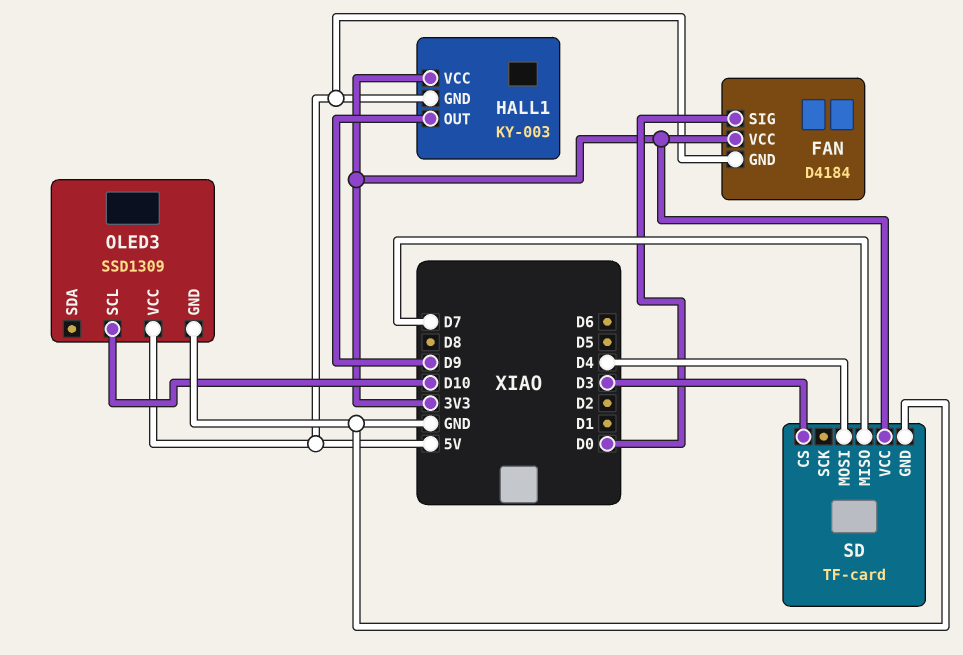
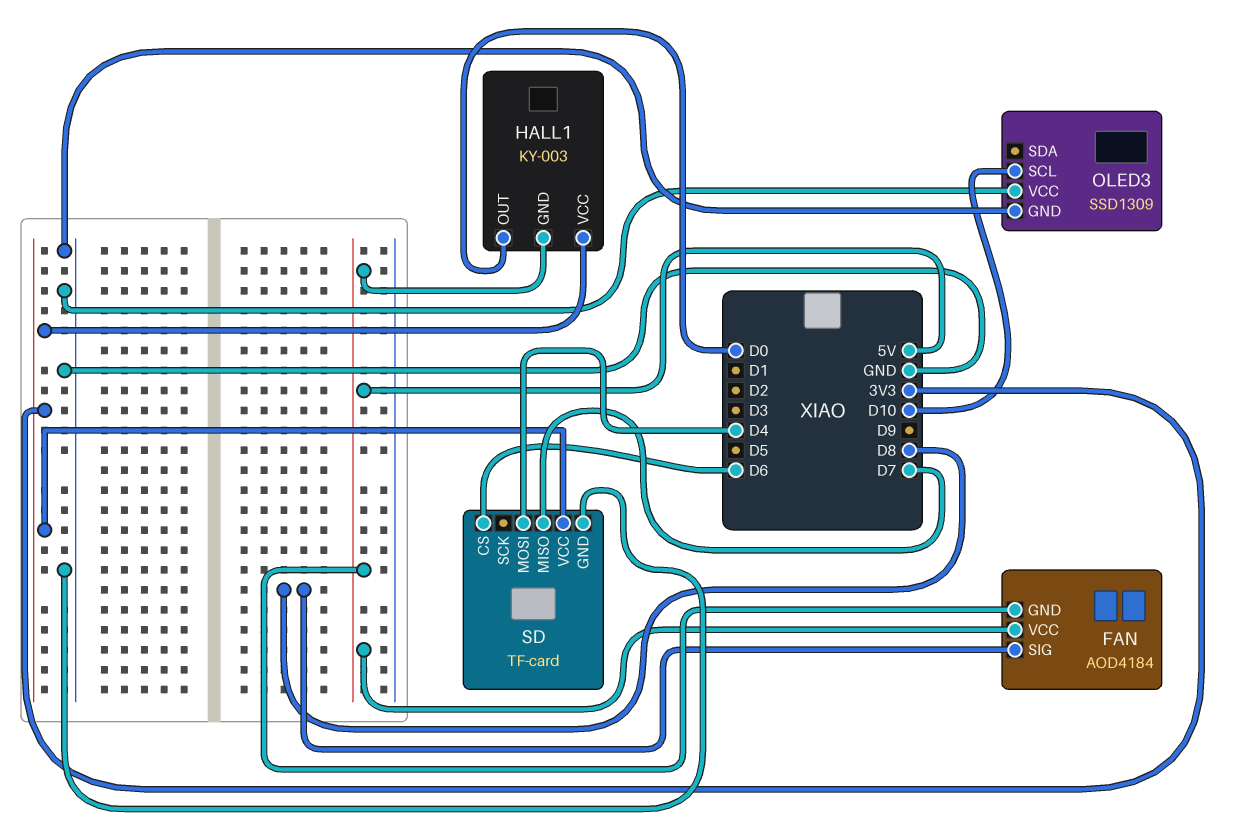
FAN: D4184 -> AOD4184
FAN pin SIG: D0 -> D8
FAN pin VCC: 3V3 -> 5V
HALL1 pin OUT: D9 -> D0
OLED3 pin VCC: 5V -> GND
SD pin CS: D3 -> D6

